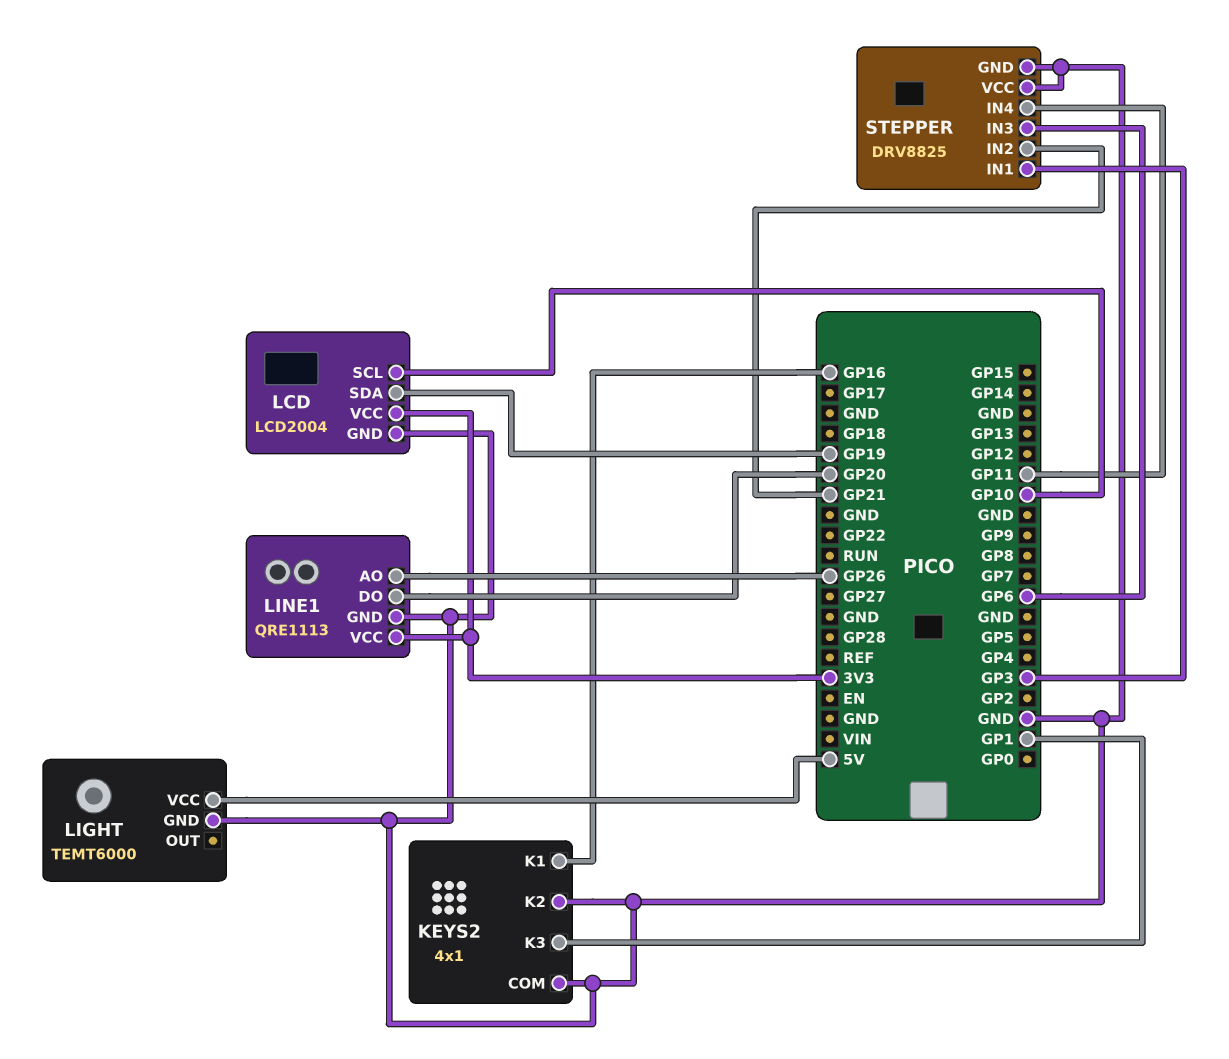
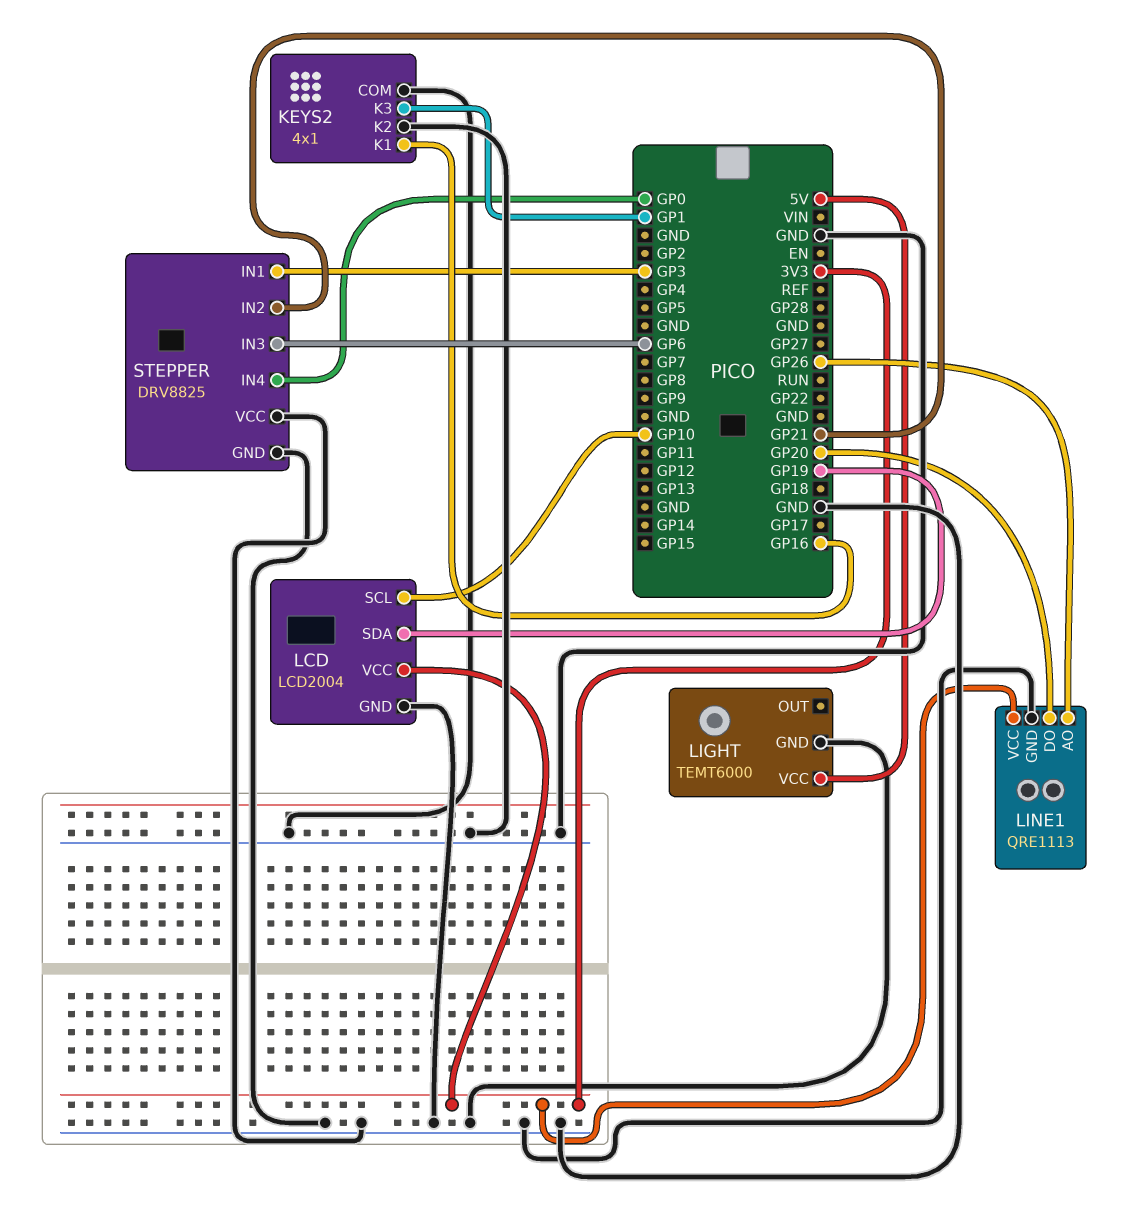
STEPPER pin IN4: GP11 -> GP0

